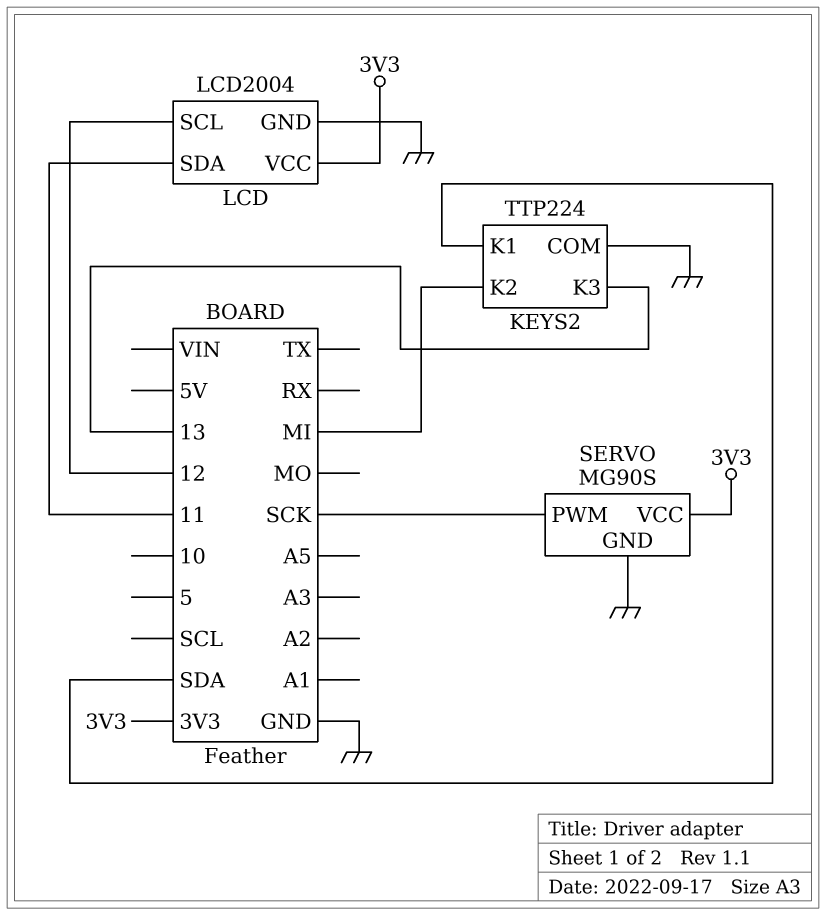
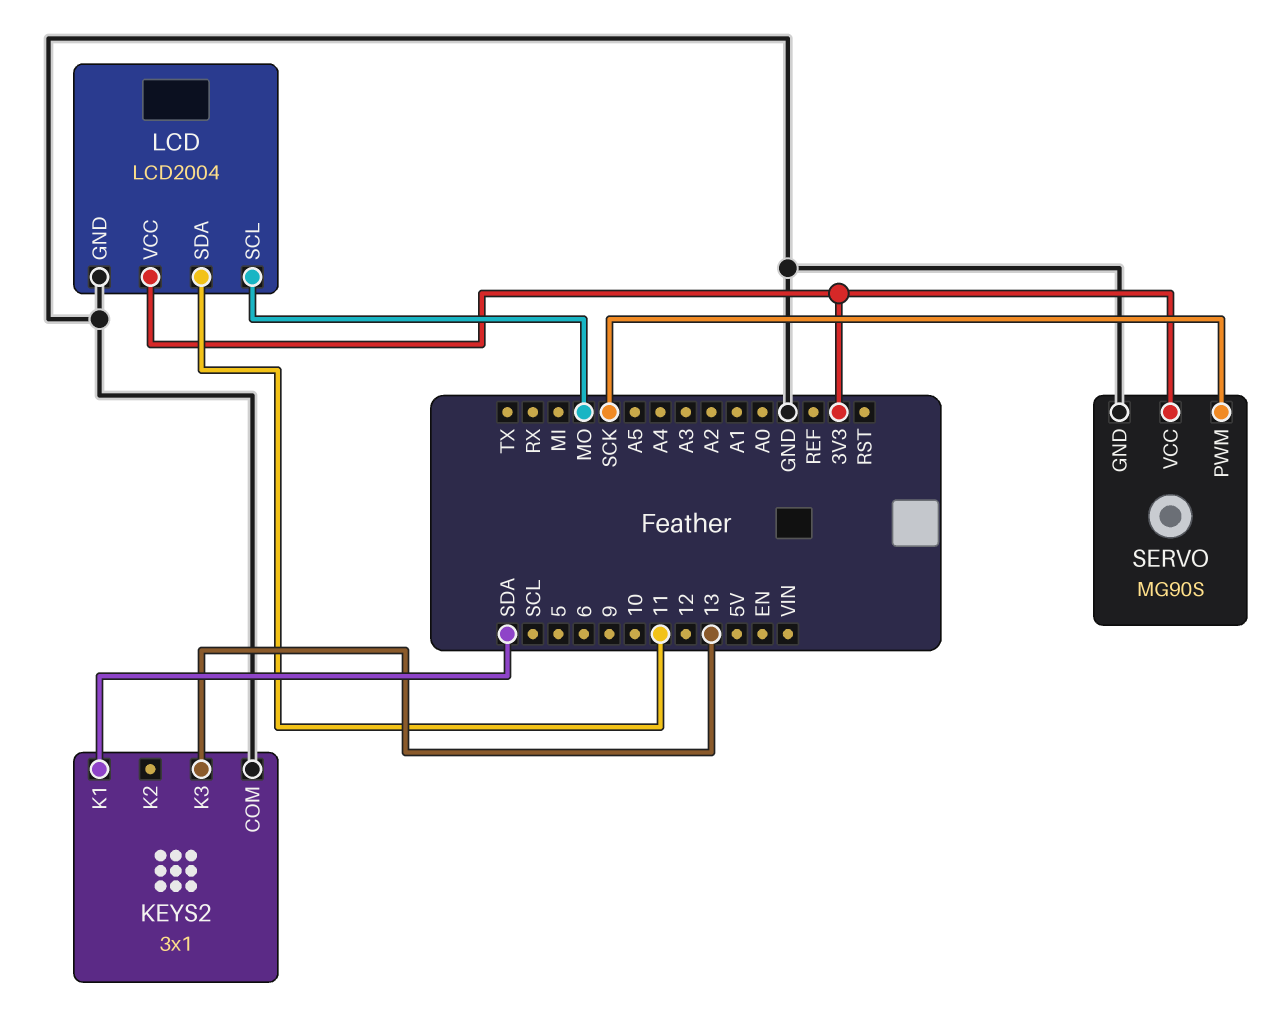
KEYS2: TTP224 -> 3x1
KEYS2 pin K2: MI -> none
LCD pin SCL: 12 -> MO

